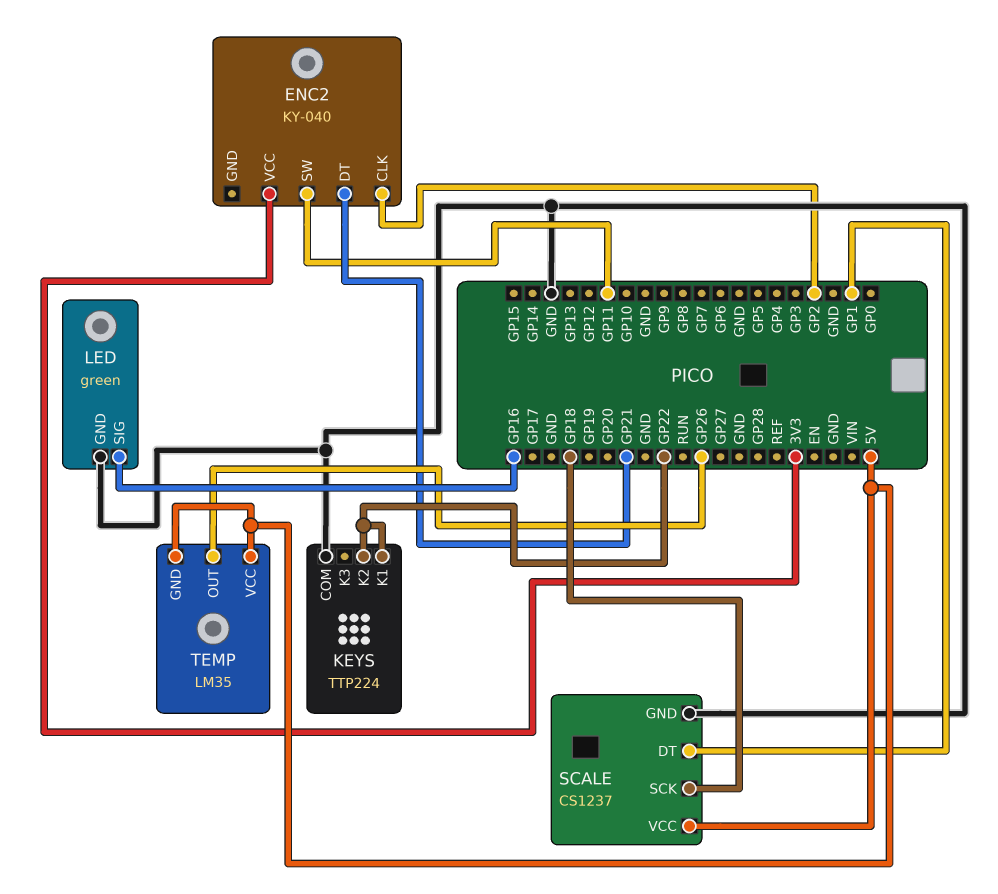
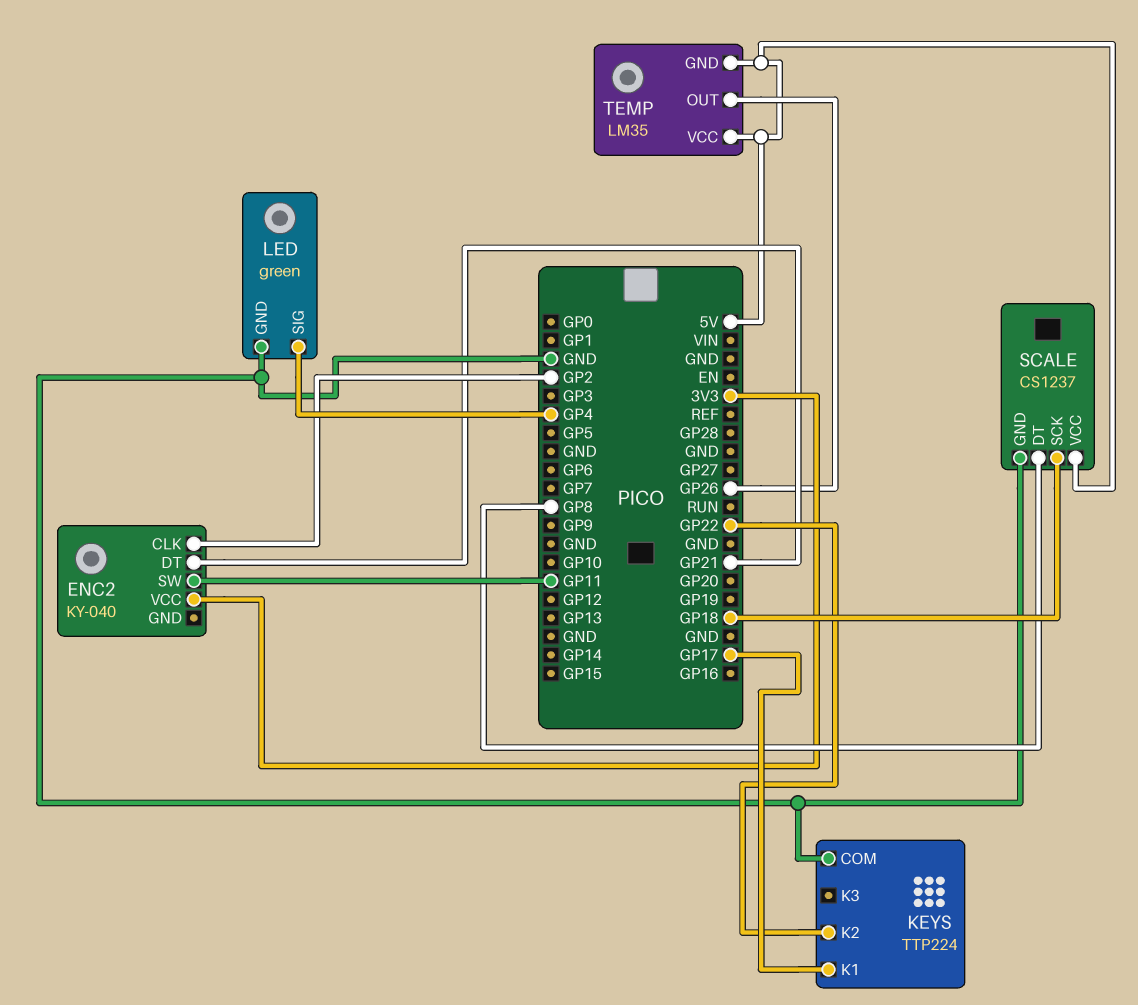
KEYS pin K1: GP22 -> GP17
LED pin SIG: GP16 -> GP4
SCALE pin DT: GP1 -> GP8

